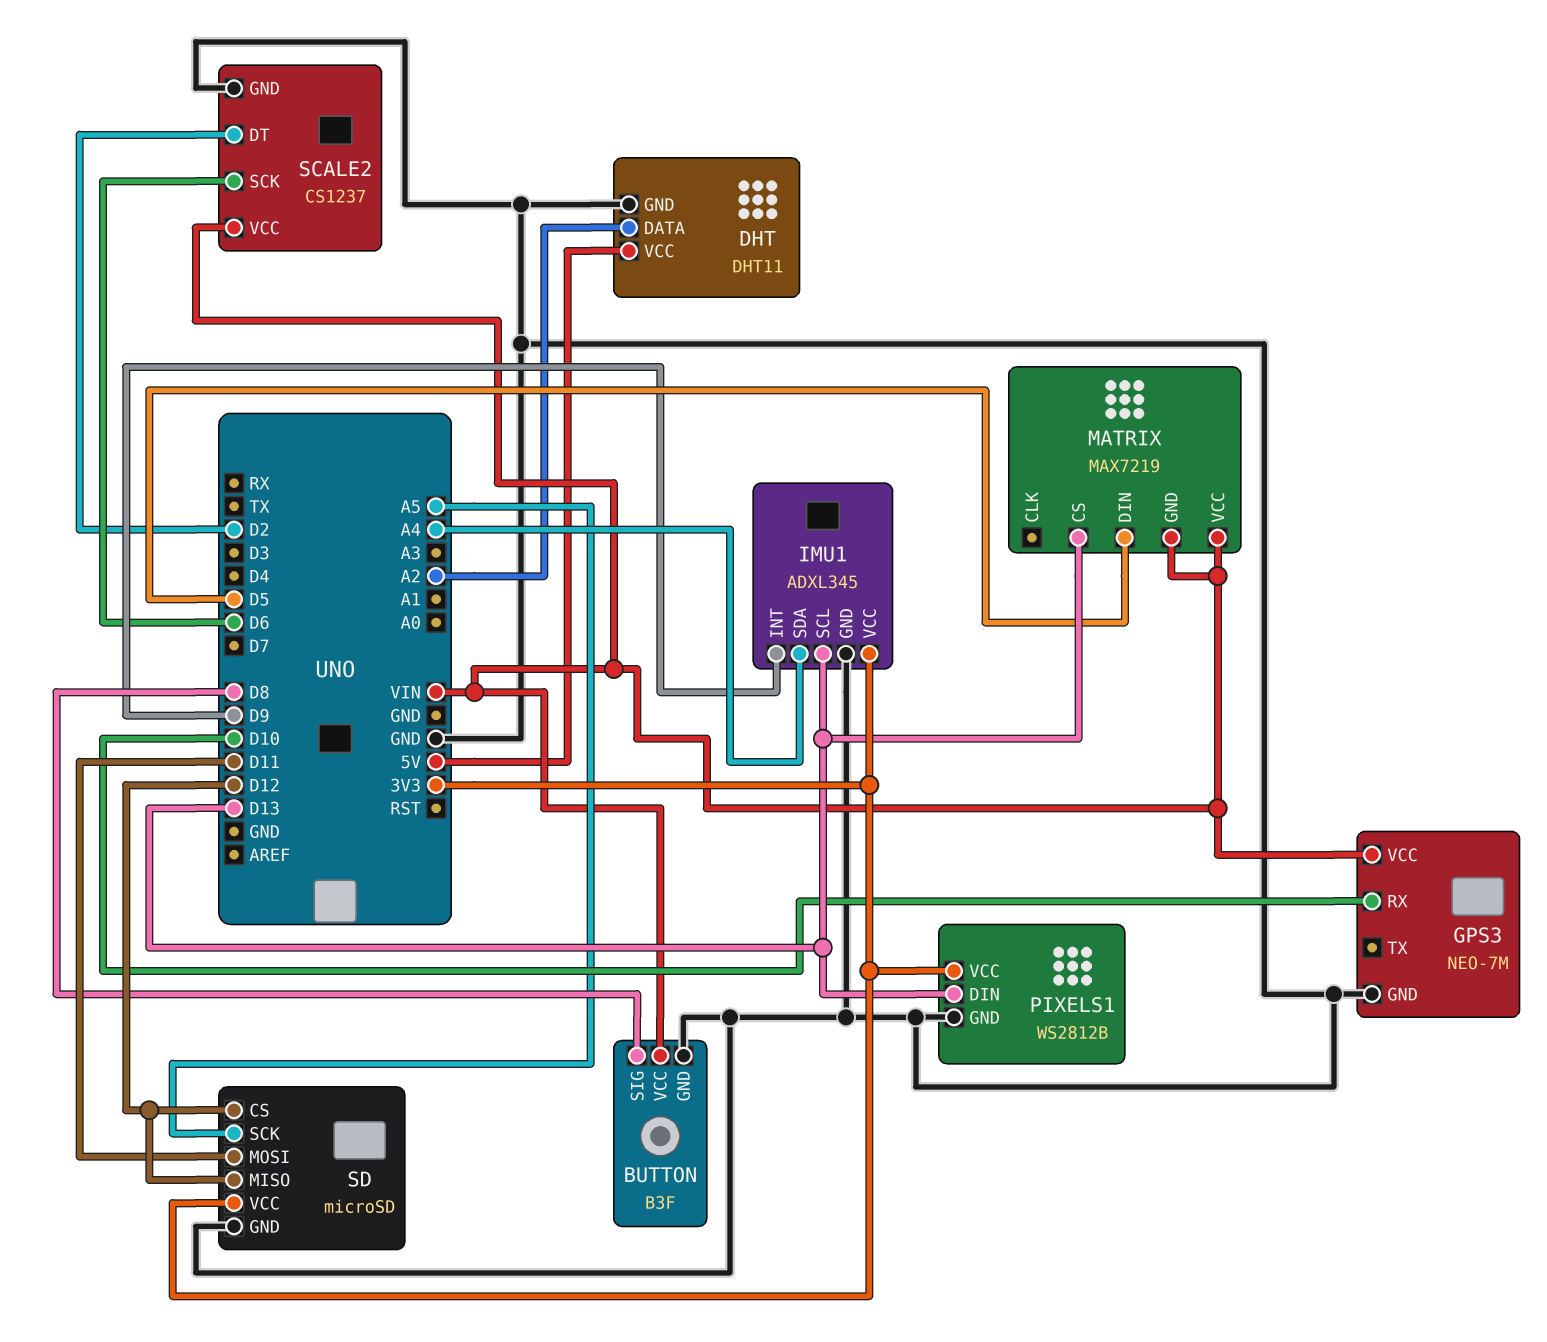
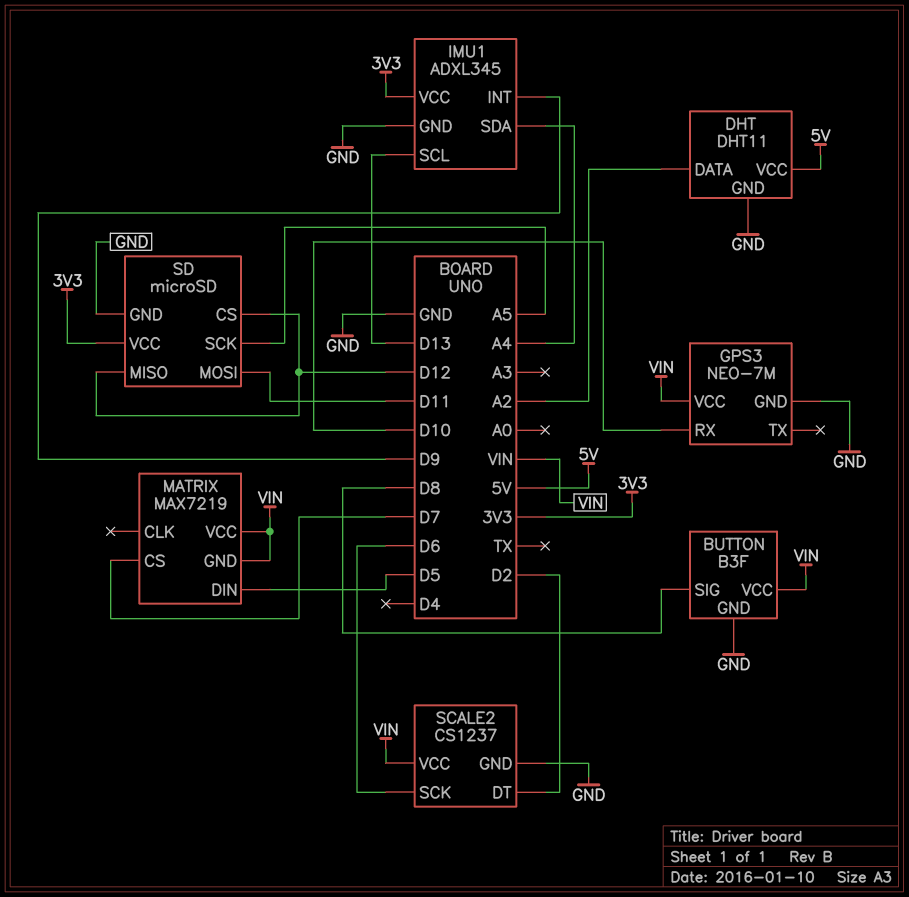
MATRIX pin CS: D13 -> D7
PIXELS1: WS2812B -> none
PIXELS1 pin DIN: D13 -> none
PIXELS1 pin GND: GND -> none
PIXELS1 pin VCC: 3V3 -> none

